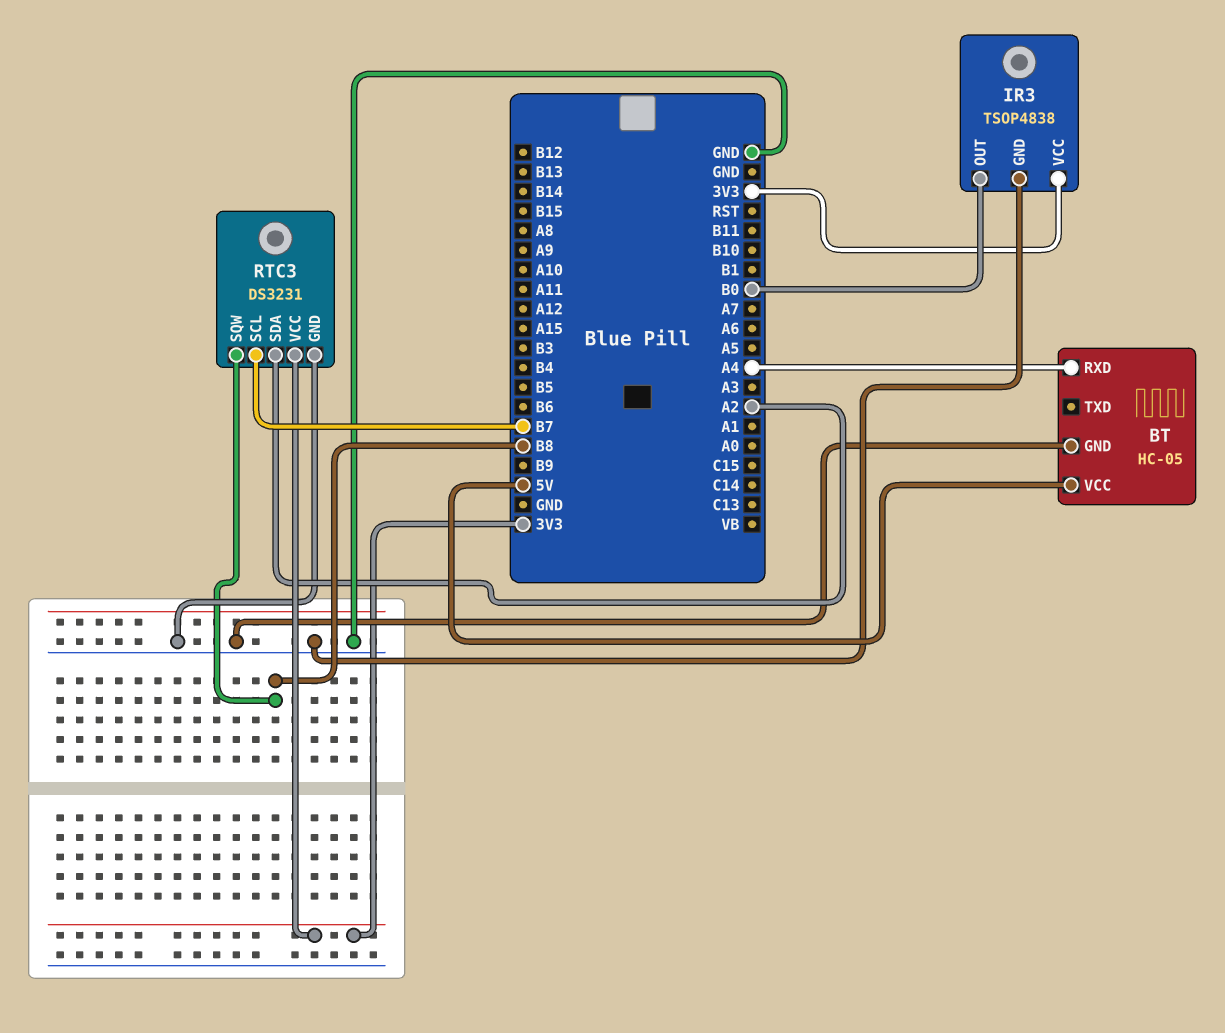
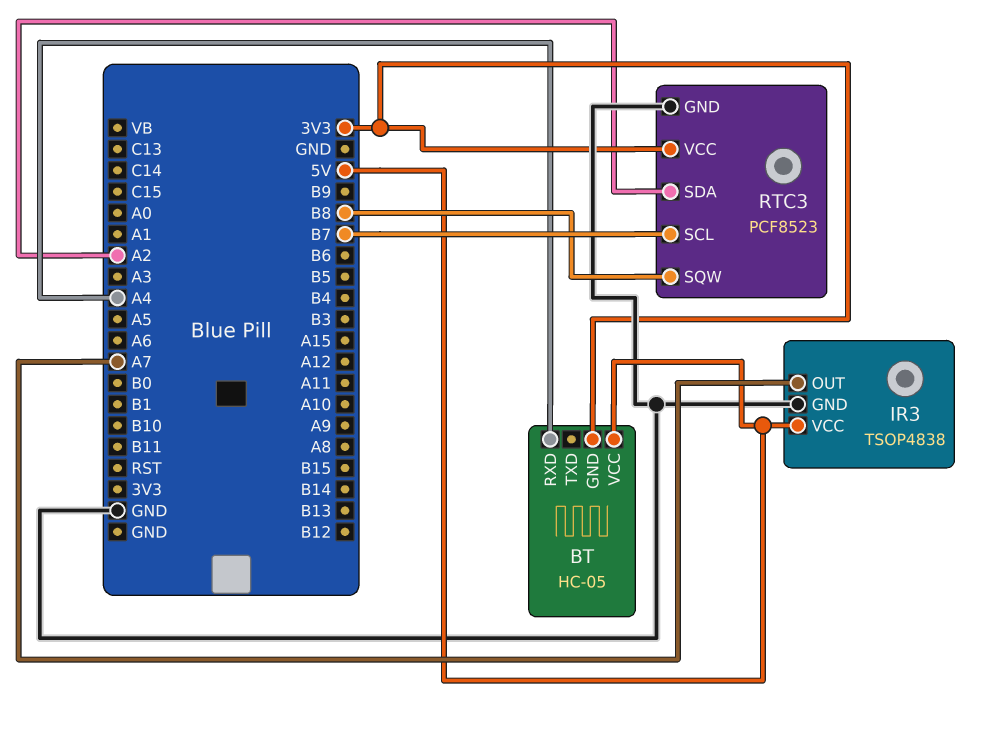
BT pin GND: GND -> 3V3
IR3 pin OUT: B0 -> A7
IR3 pin VCC: 3V3 -> 5V
RTC3: DS3231 -> PCF8523

